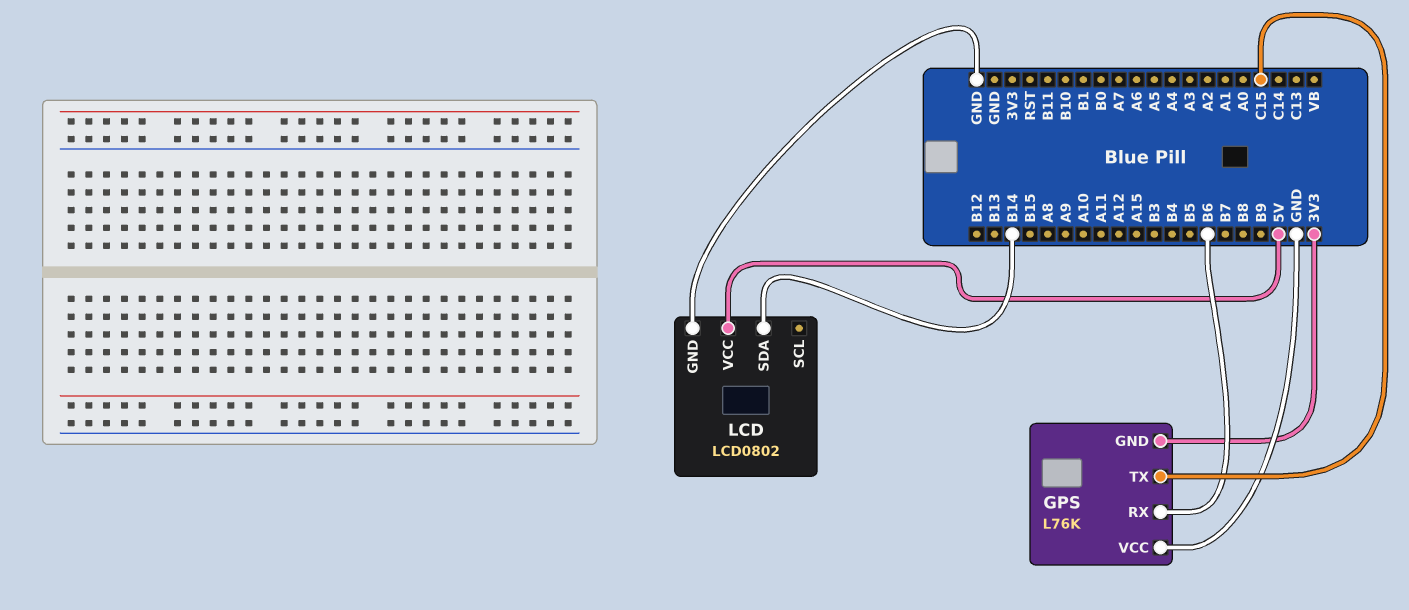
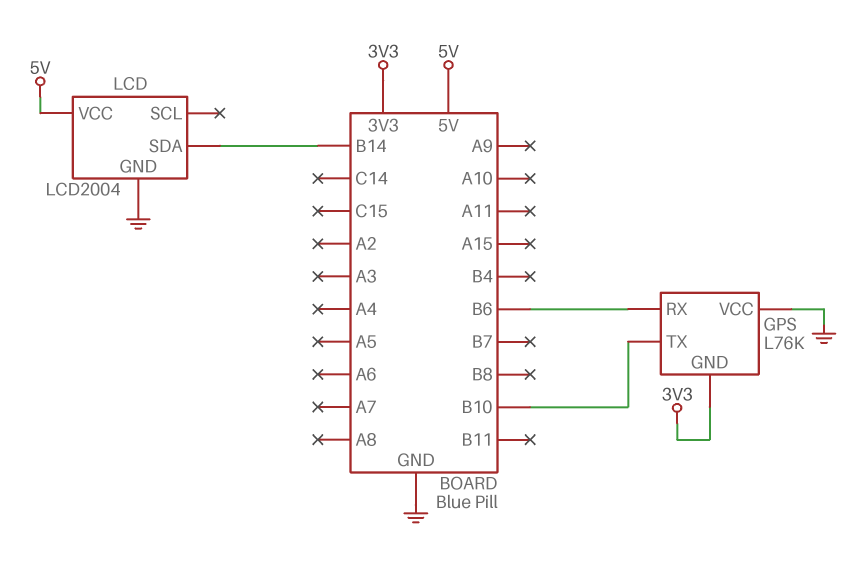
GPS pin TX: C15 -> B10
LCD: LCD0802 -> LCD2004

